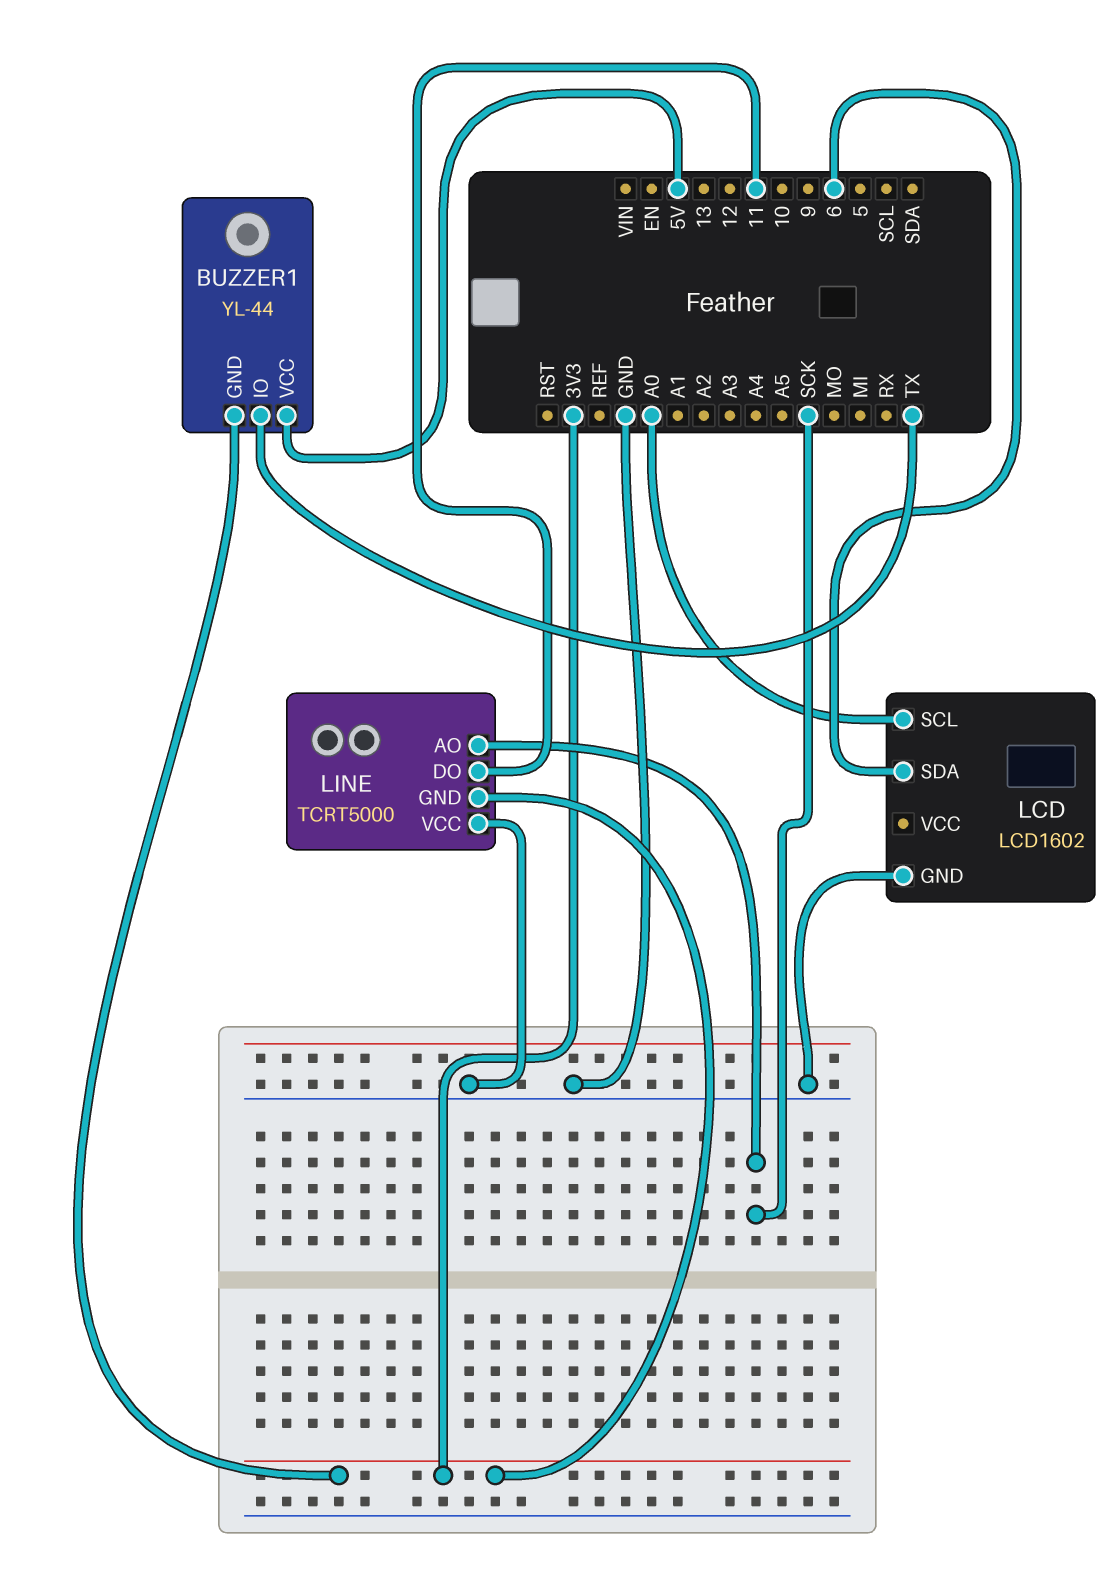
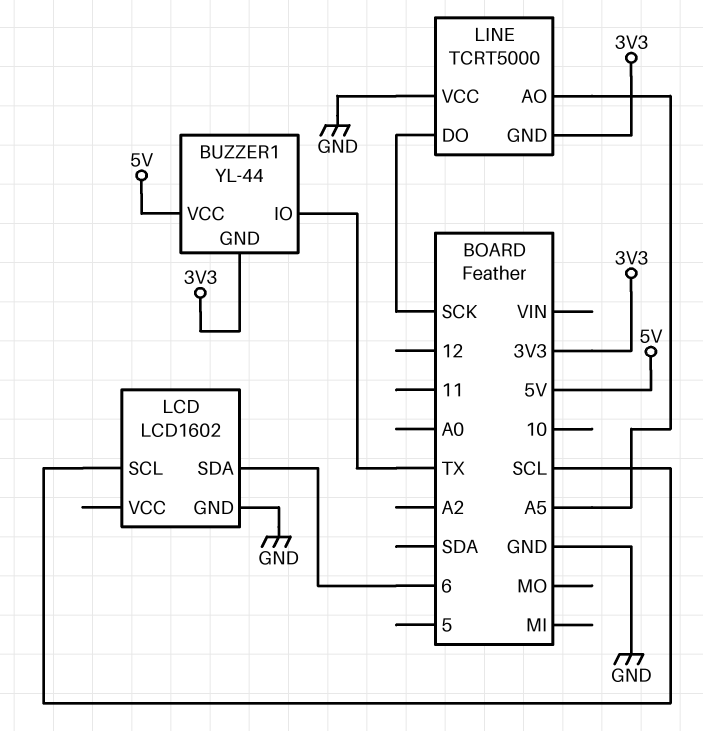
LCD pin SCL: A0 -> SCL
LINE pin AO: SCK -> A5
LINE pin DO: 11 -> SCK

